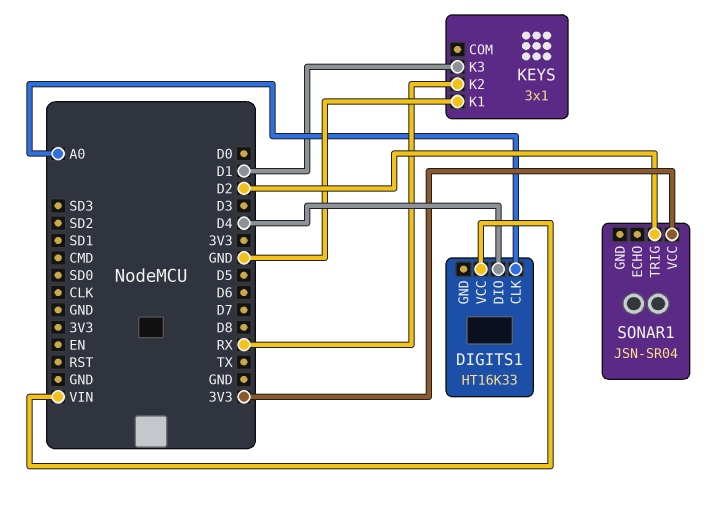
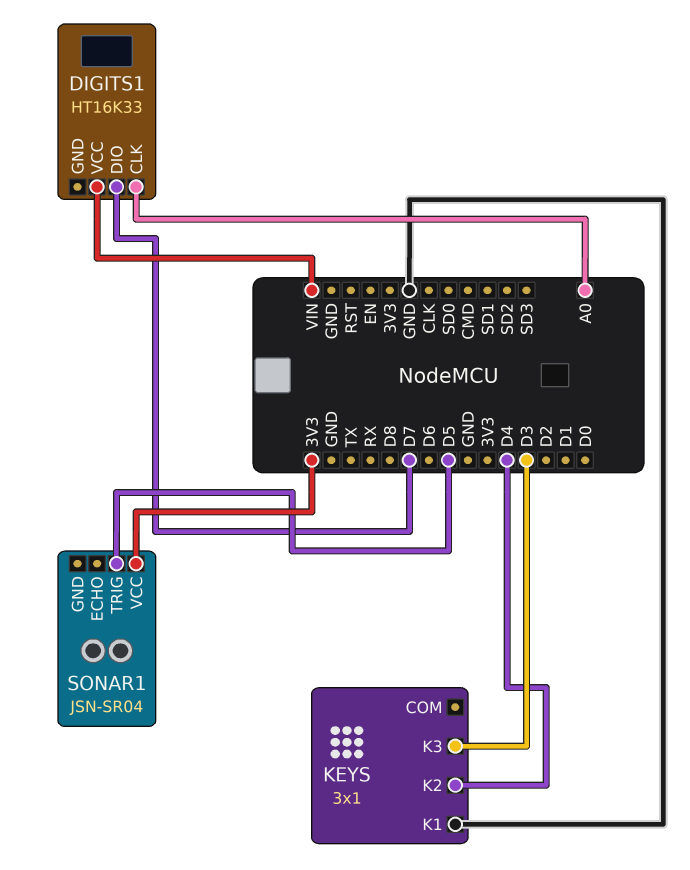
DIGITS1 pin DIO: D4 -> D7
KEYS pin K2: RX -> D4
KEYS pin K3: D1 -> D3
SONAR1 pin TRIG: D2 -> D5

